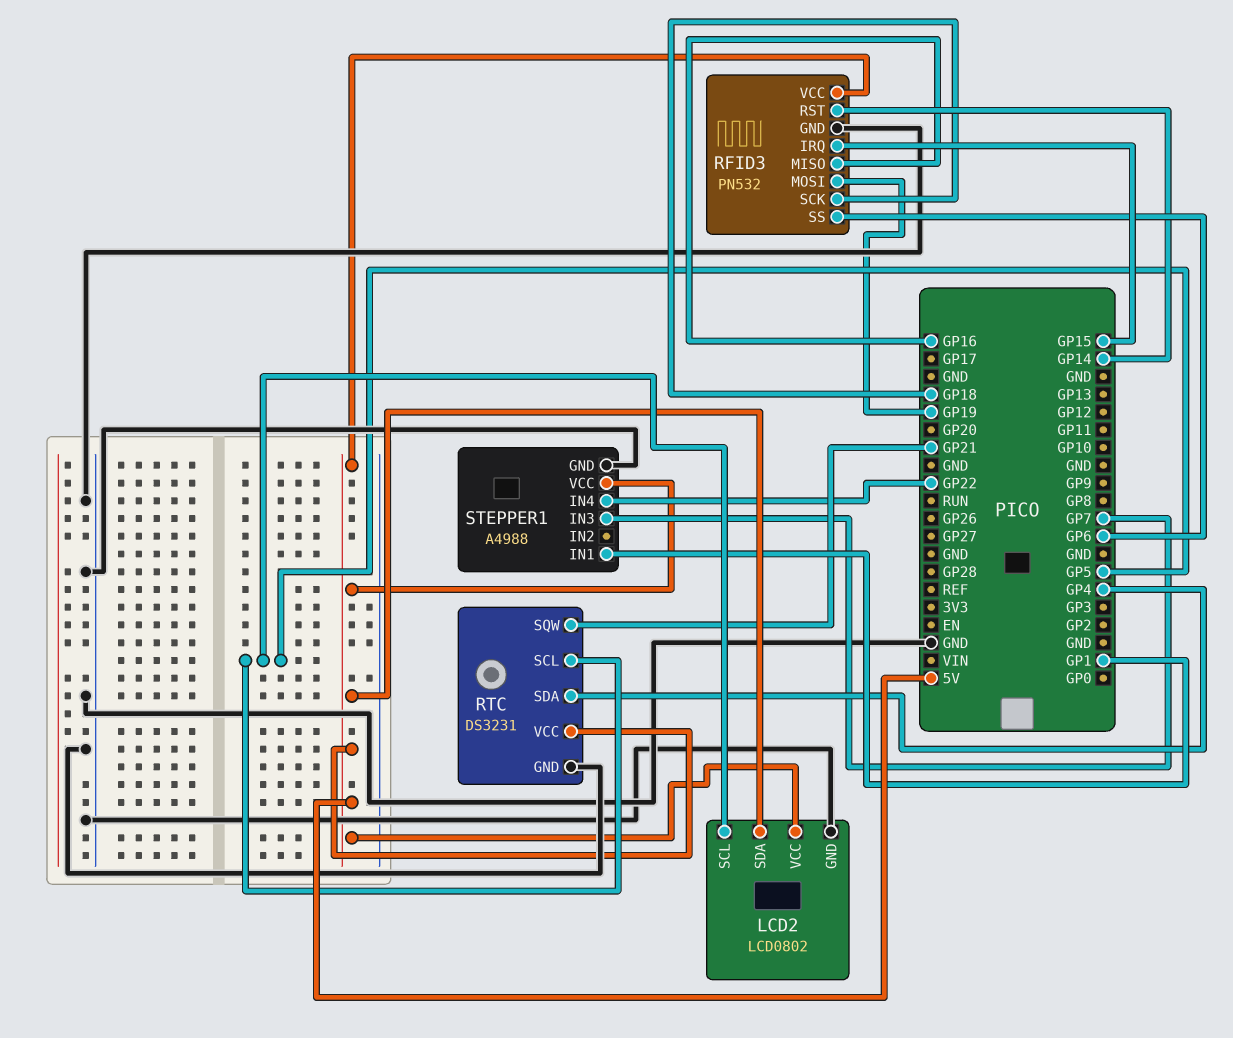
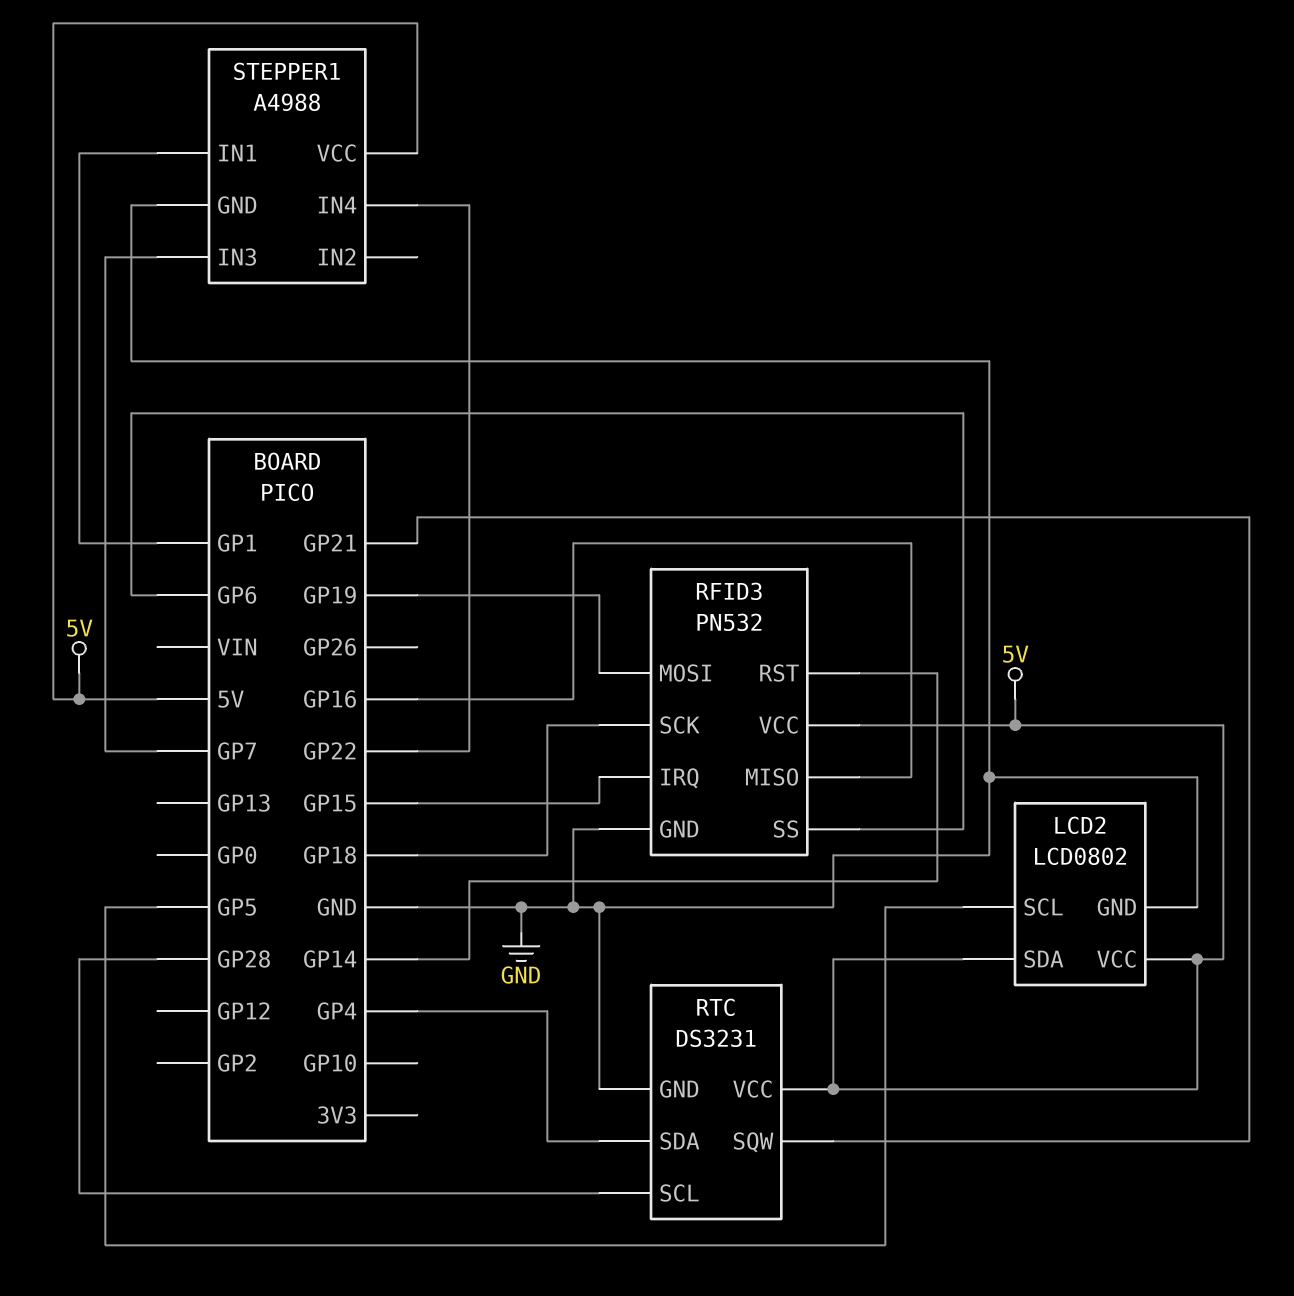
RTC pin SCL: GP5 -> GP28

